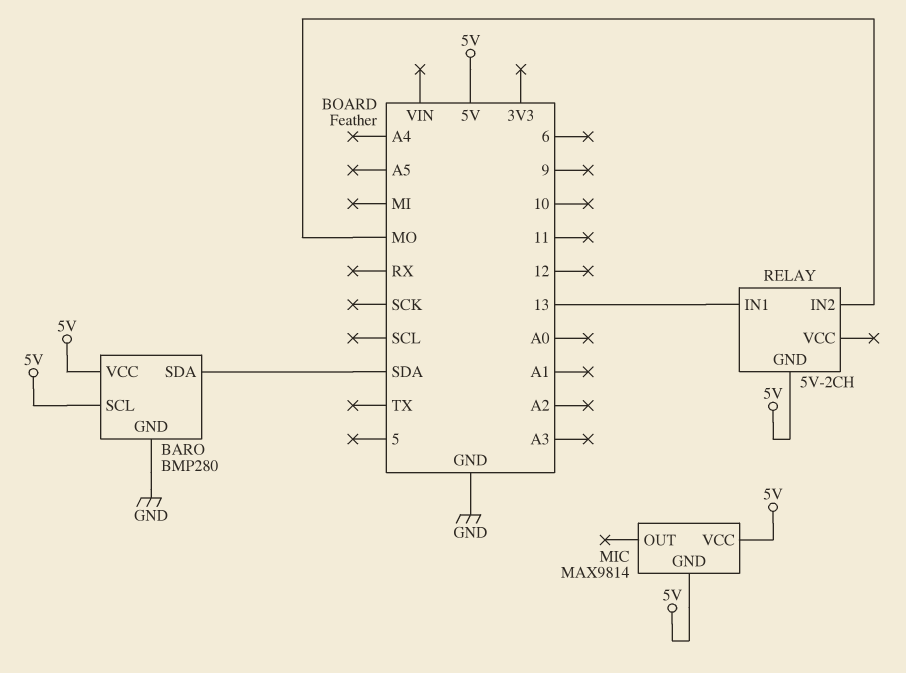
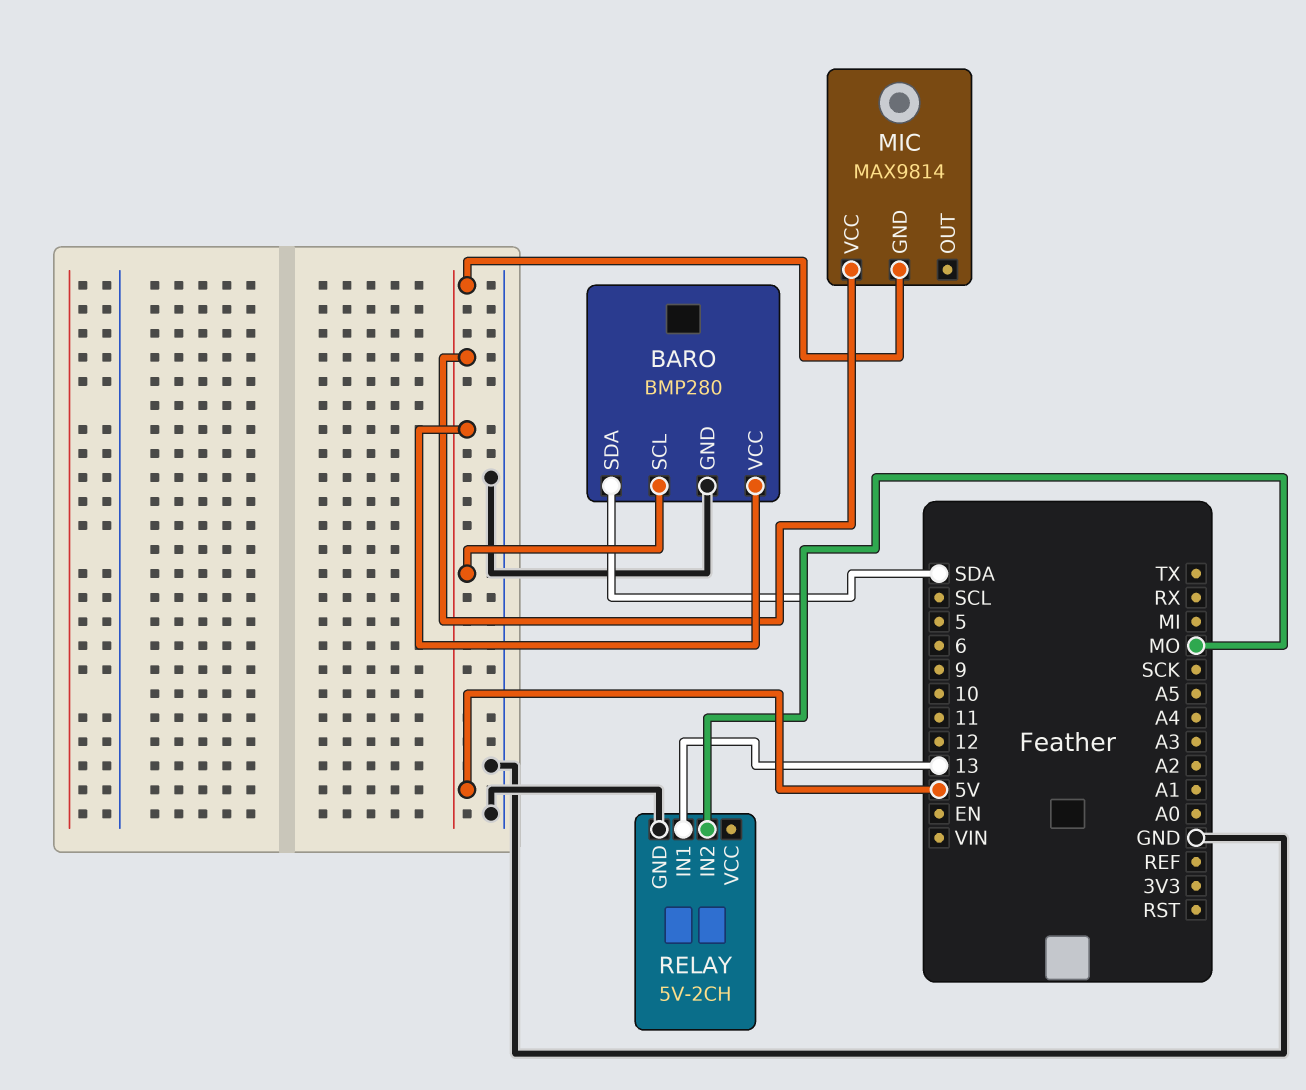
RELAY pin GND: 5V -> GND

